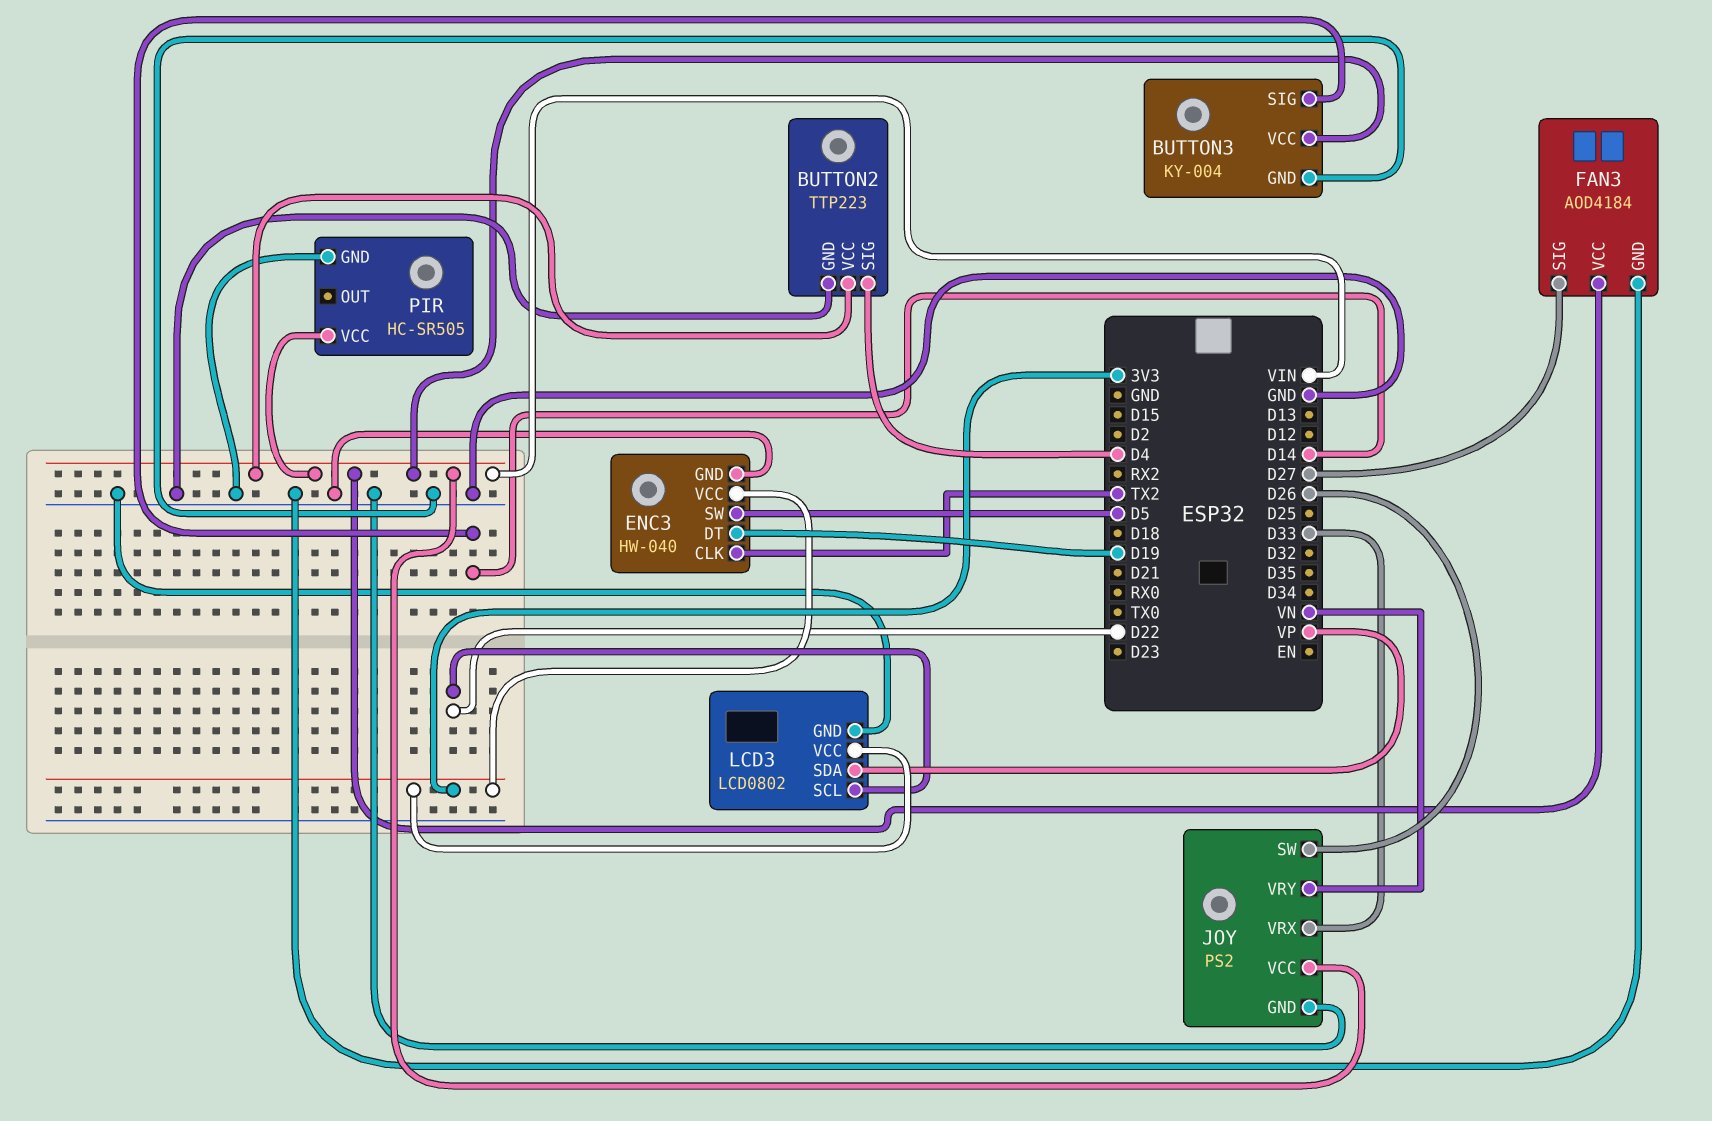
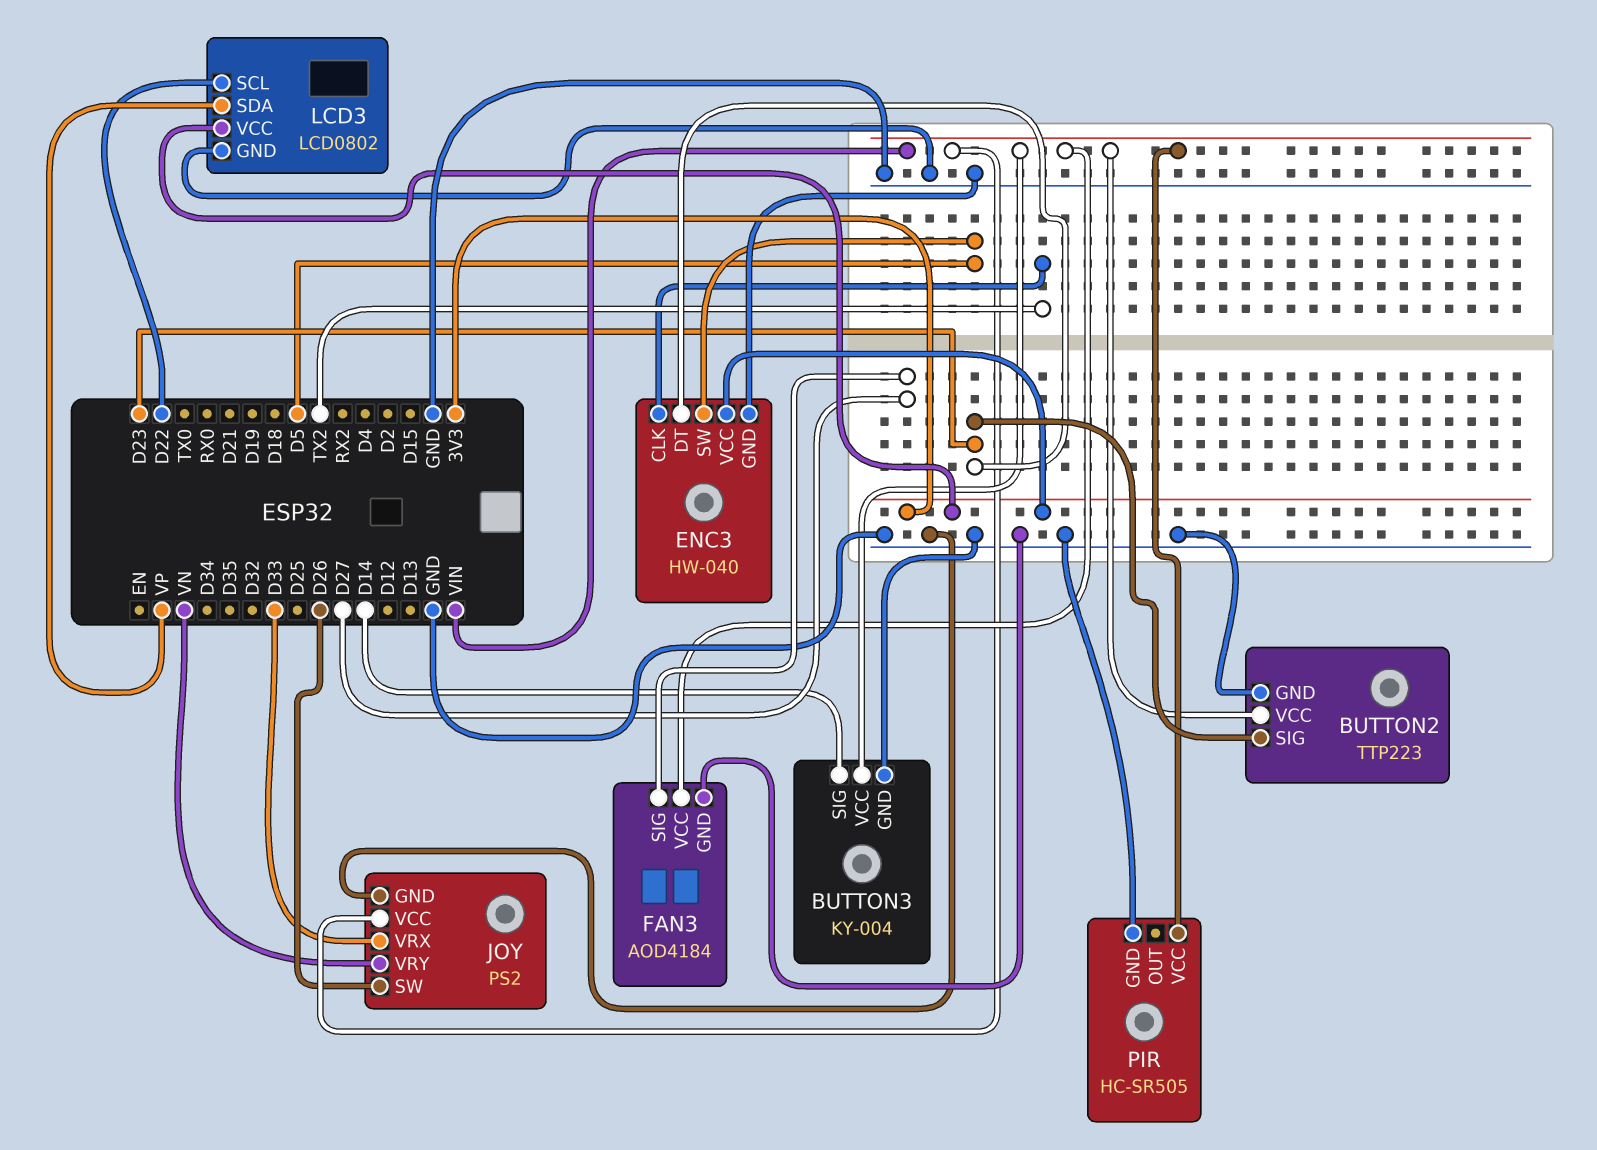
BUTTON2 pin SIG: D4 -> D23
ENC3 pin DT: D19 -> D23

